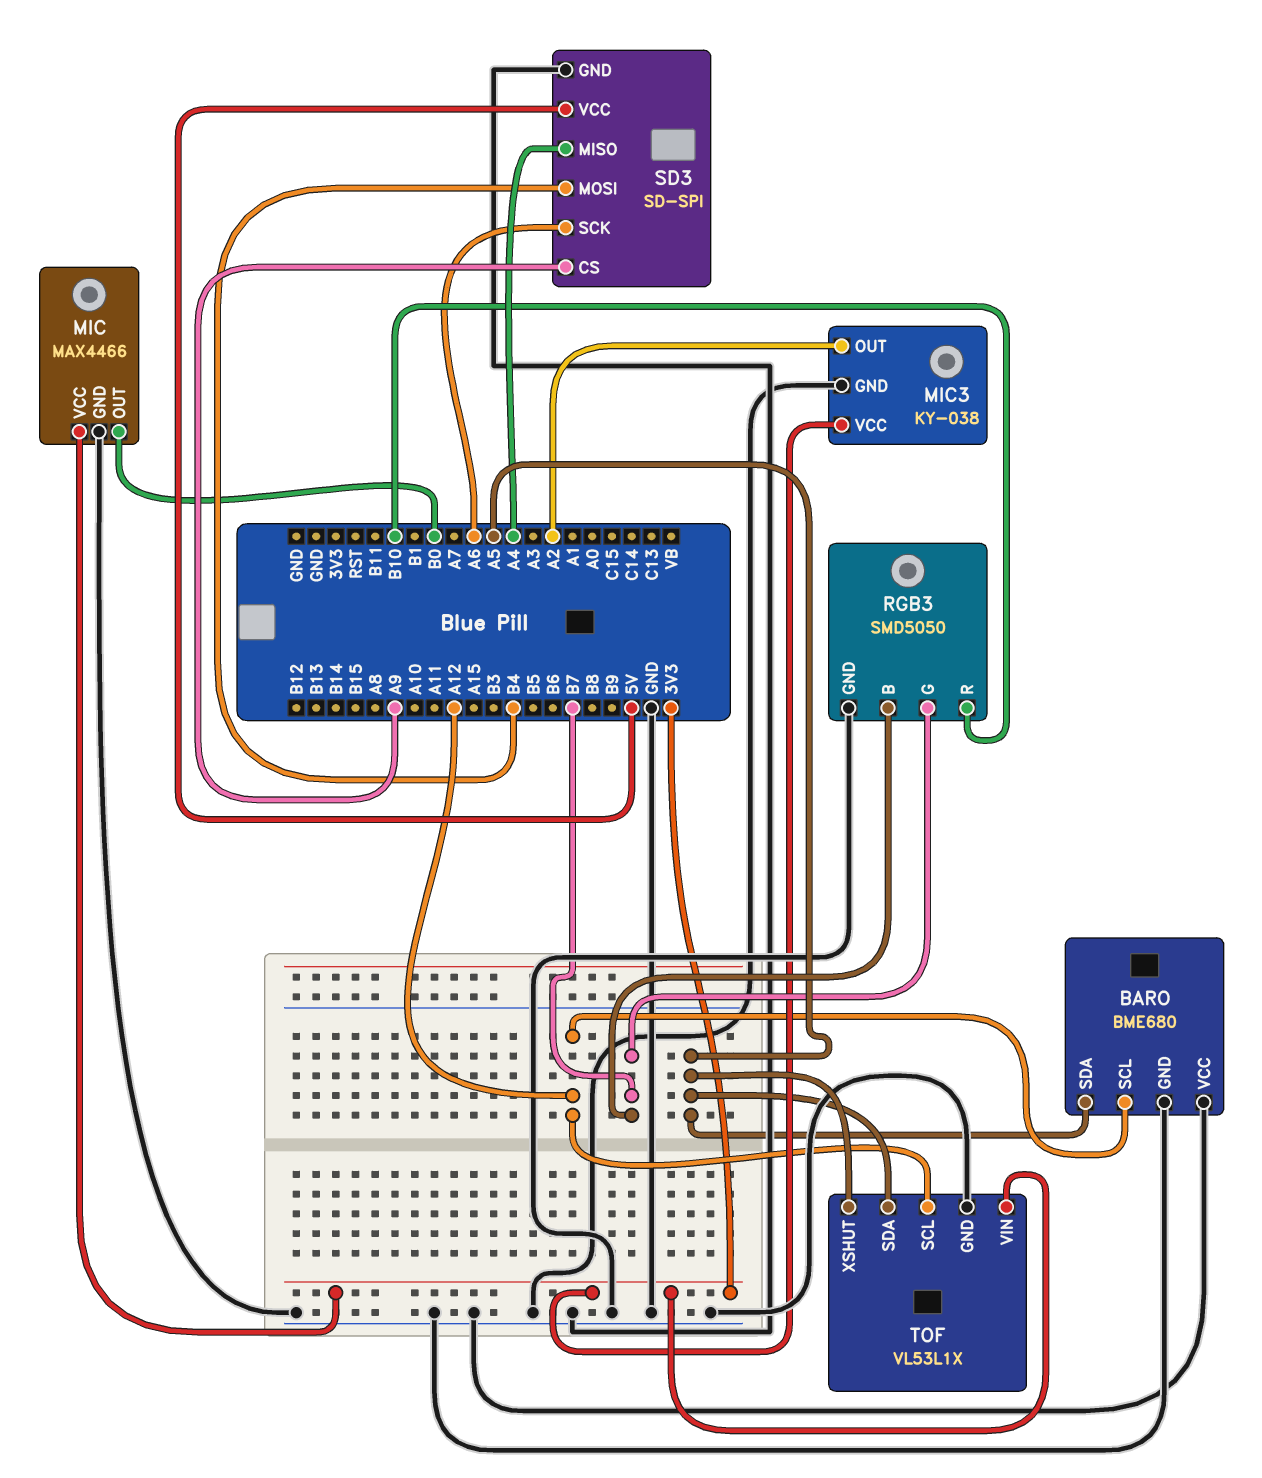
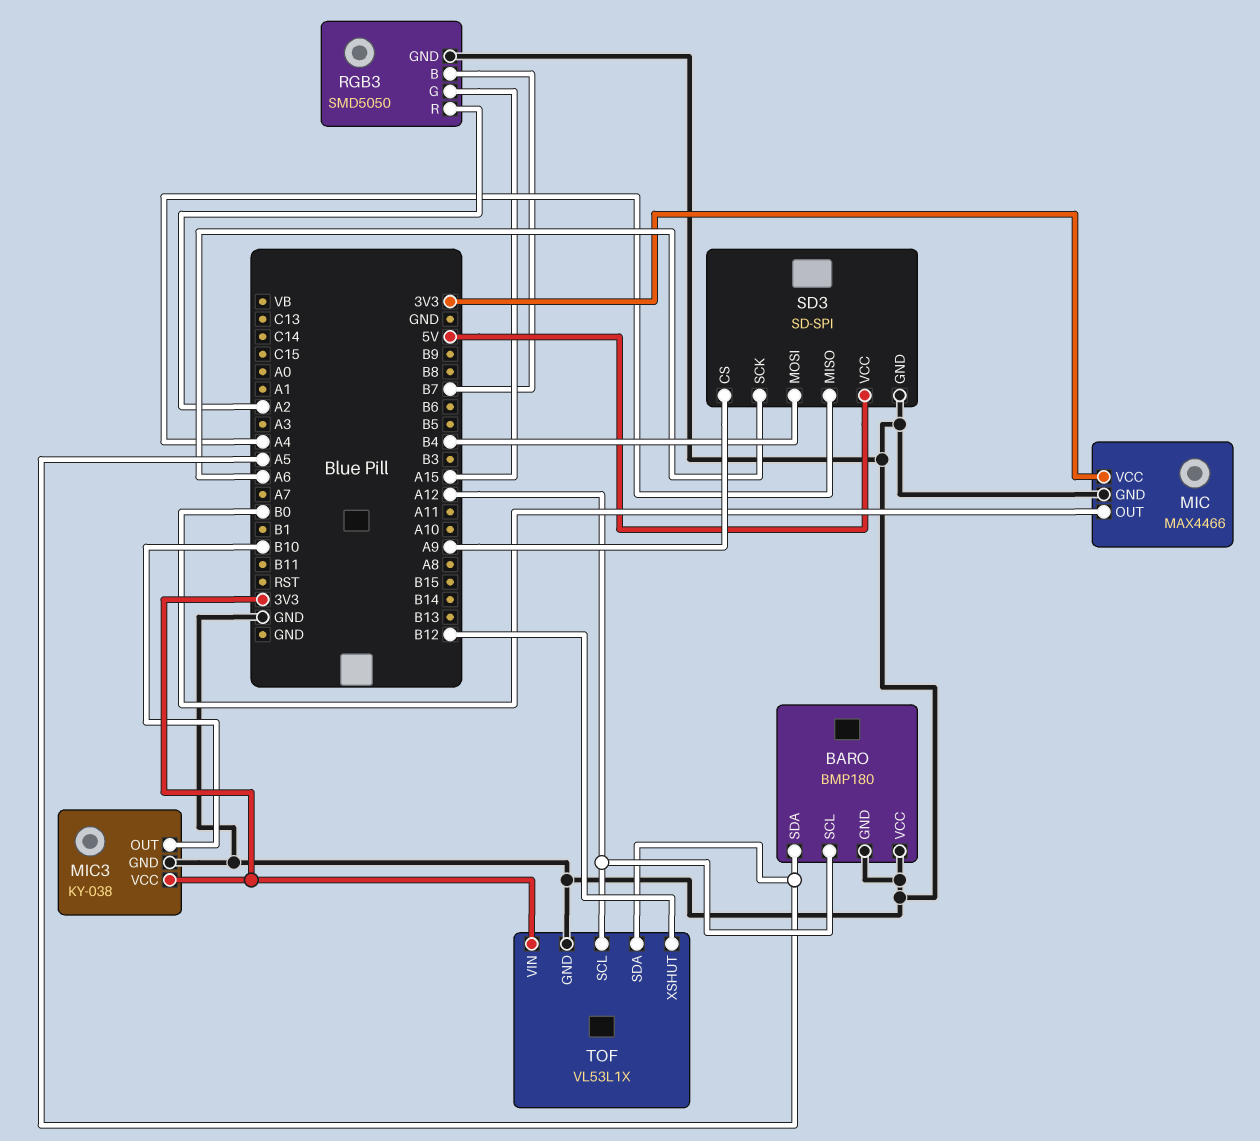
BARO: BME680 -> BMP180
MIC3 pin OUT: A2 -> B10
RGB3 pin G: B7 -> A15
RGB3 pin R: B10 -> A2
TOF pin XSHUT: A5 -> B12

